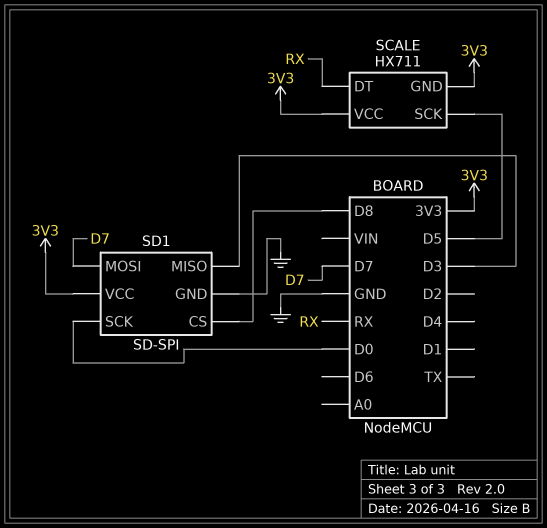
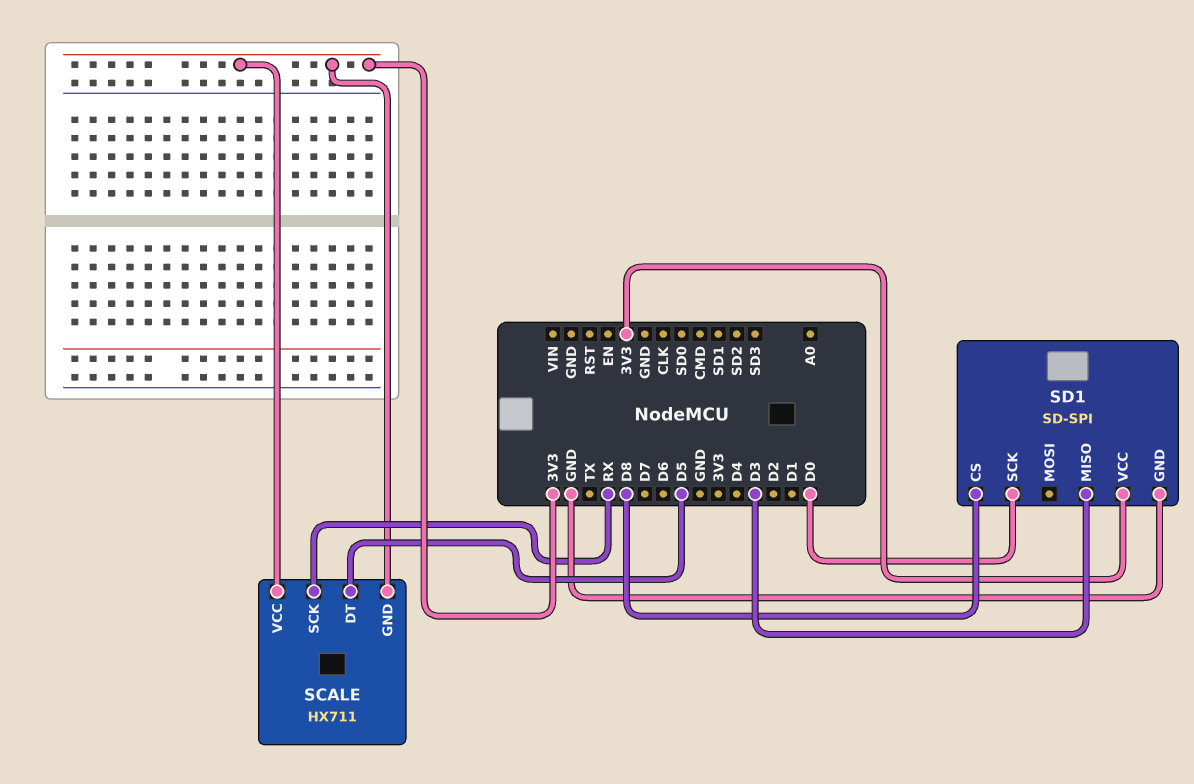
SCALE pin DT: RX -> D5
SCALE pin SCK: D5 -> RX
SD1 pin MOSI: D7 -> none

